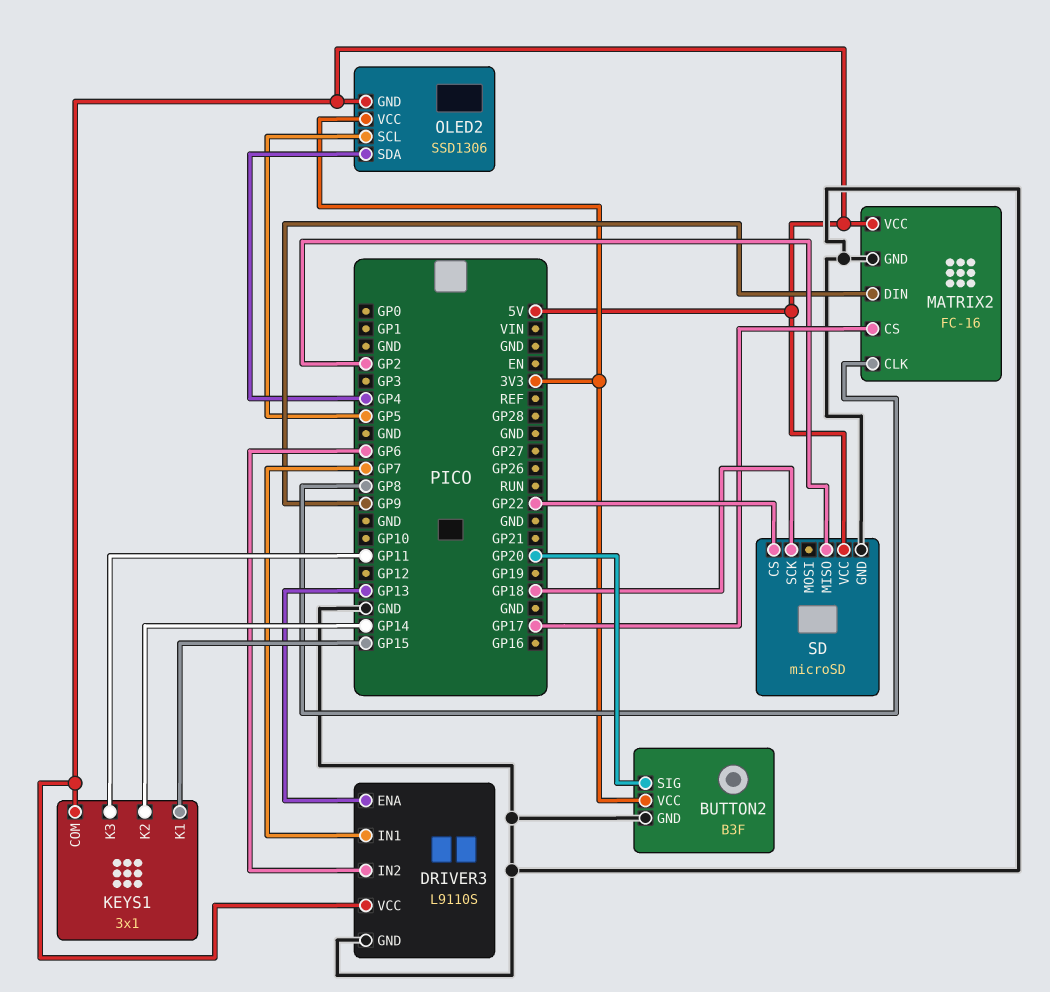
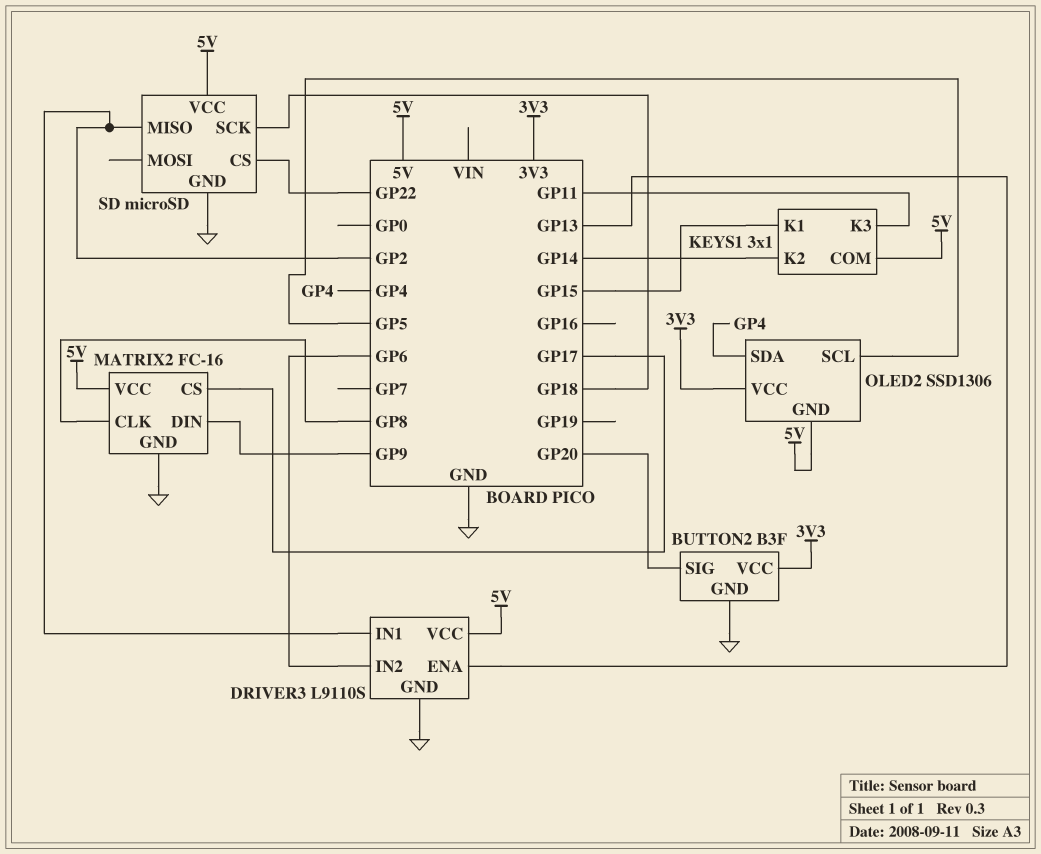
DRIVER3 pin IN1: GP7 -> GP2

